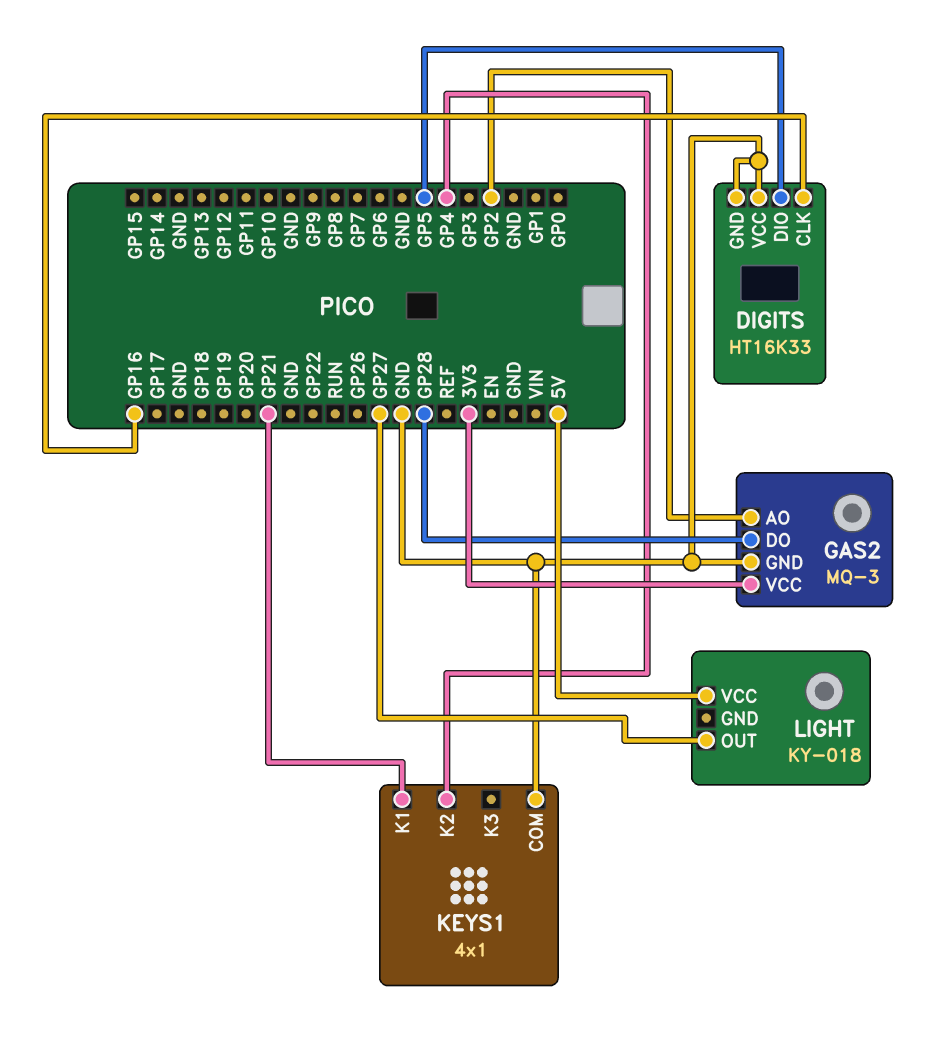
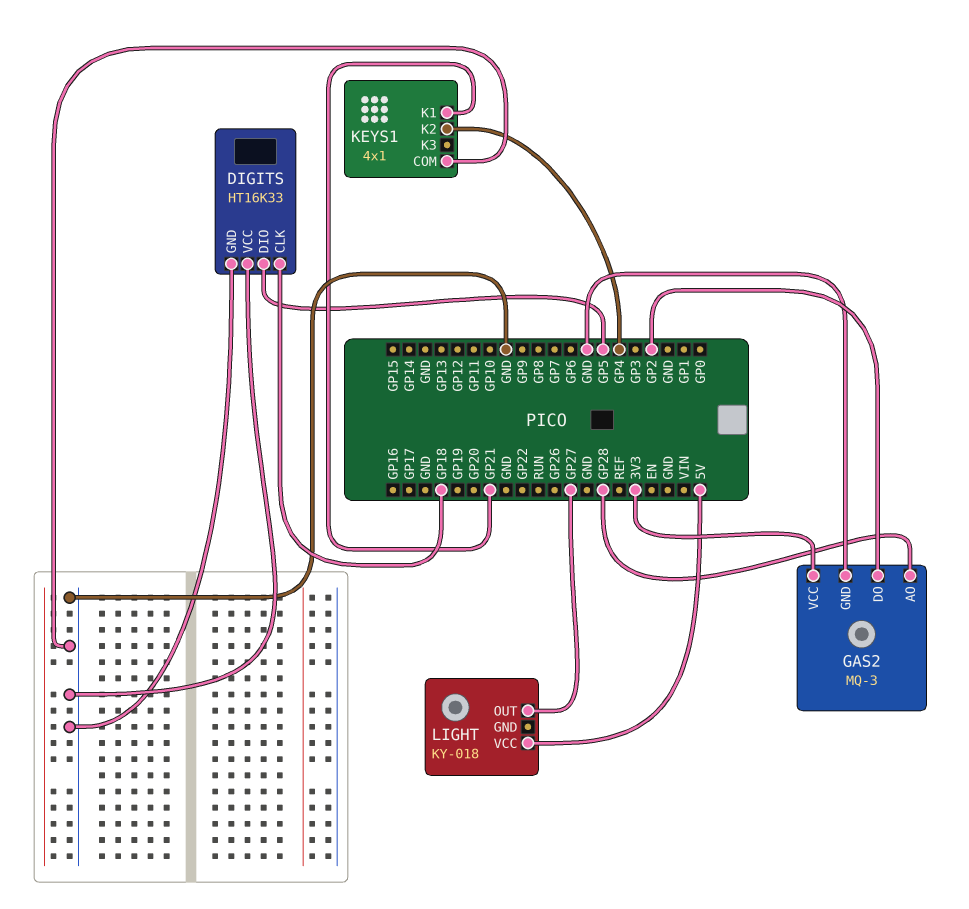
DIGITS pin CLK: GP16 -> GP18
GAS2 pin AO: GP2 -> GP28
GAS2 pin DO: GP28 -> GP2

